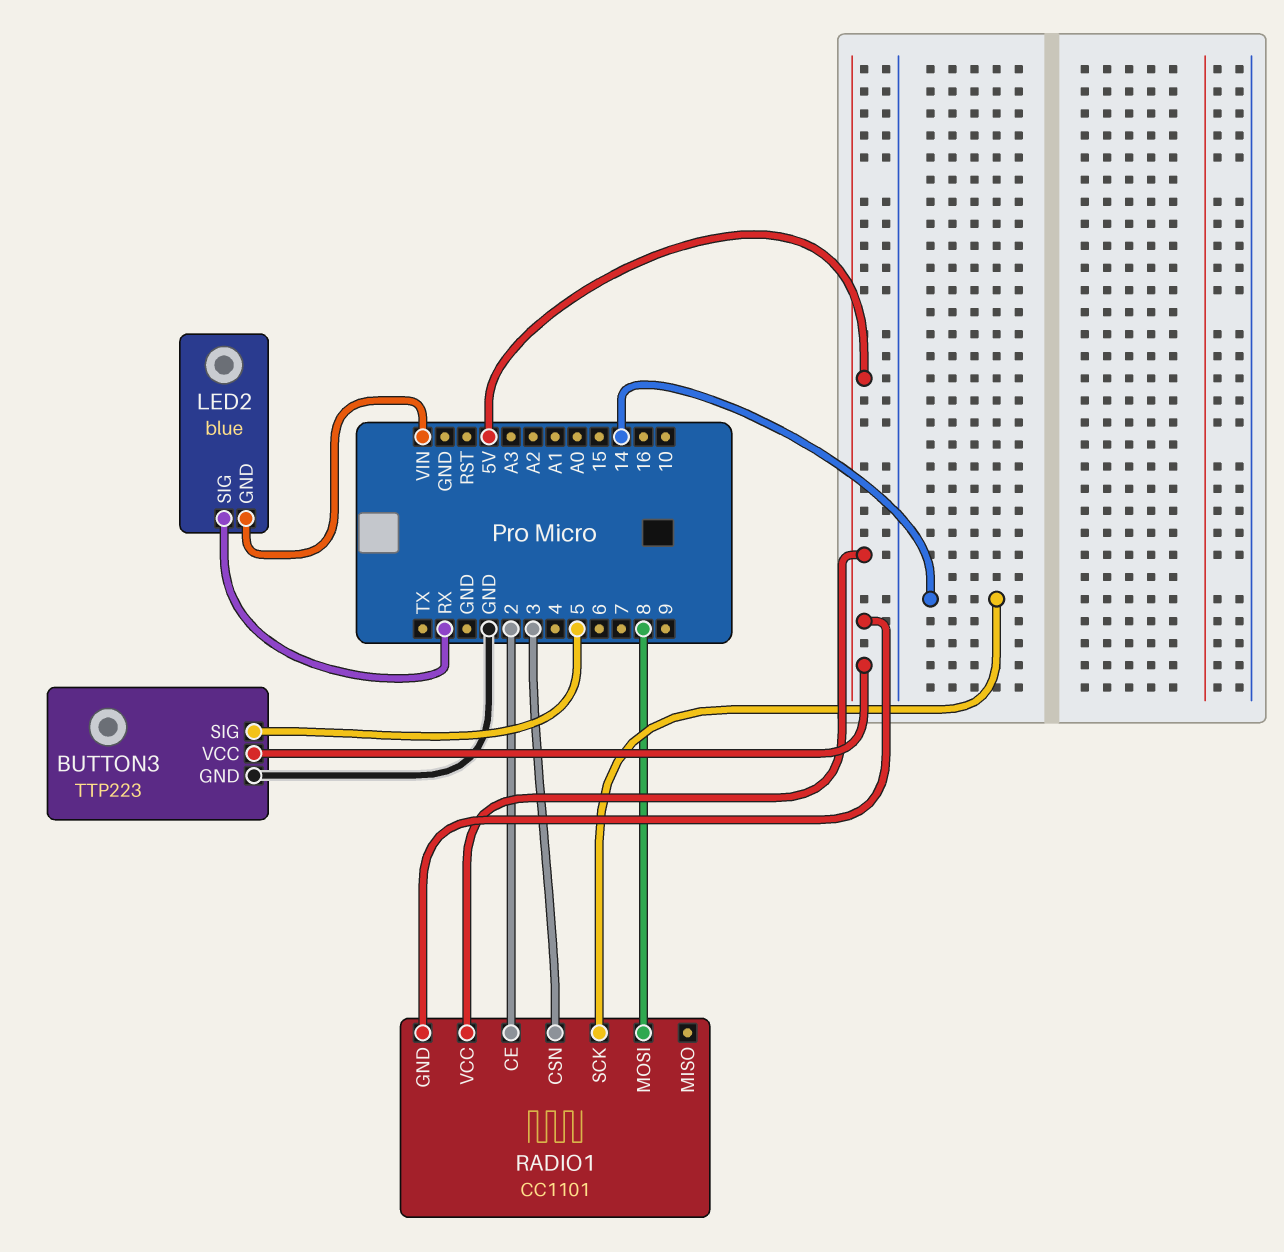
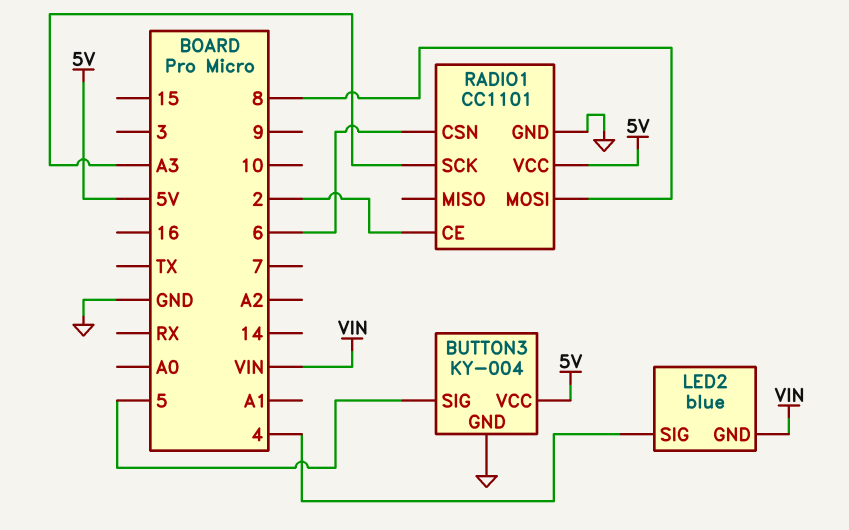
BUTTON3: TTP223 -> KY-004
LED2 pin SIG: RX -> 4
RADIO1 pin CSN: 3 -> 6
RADIO1 pin GND: 5V -> GND
RADIO1 pin SCK: 14 -> A3

